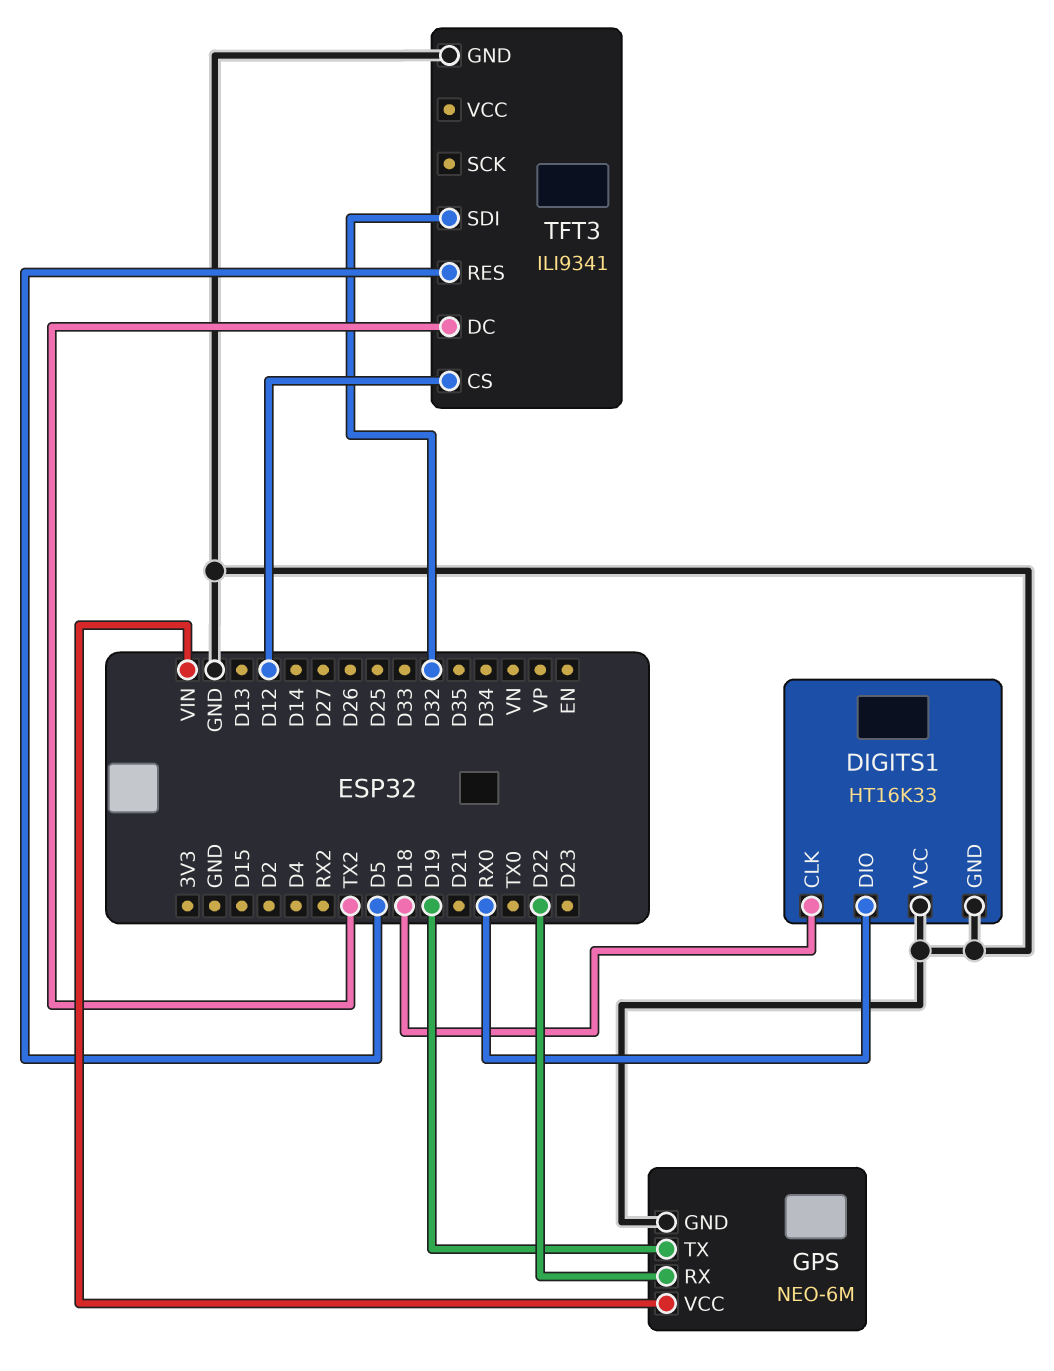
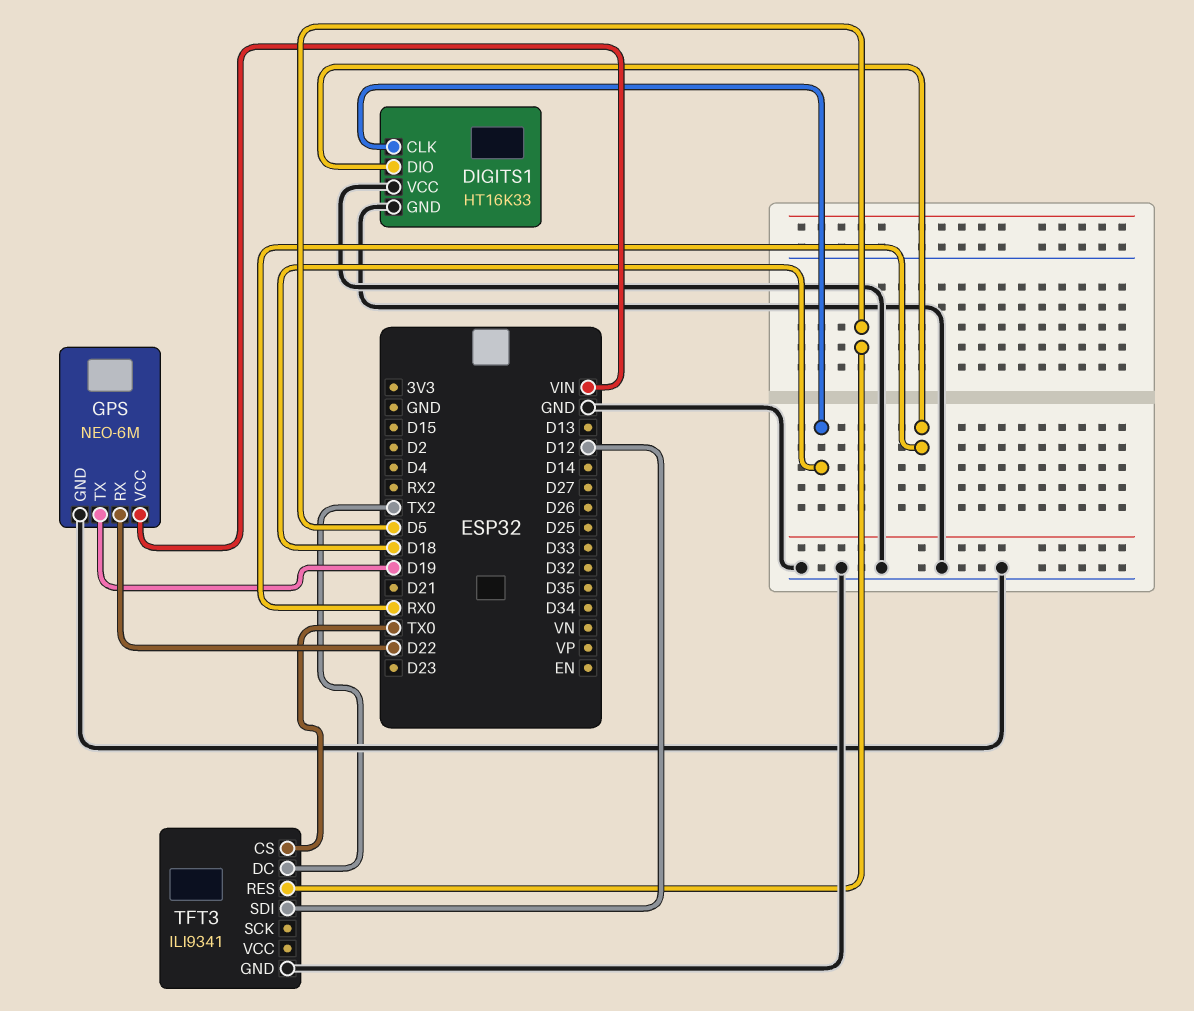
TFT3 pin CS: D12 -> TX0
TFT3 pin SDI: D32 -> D12

